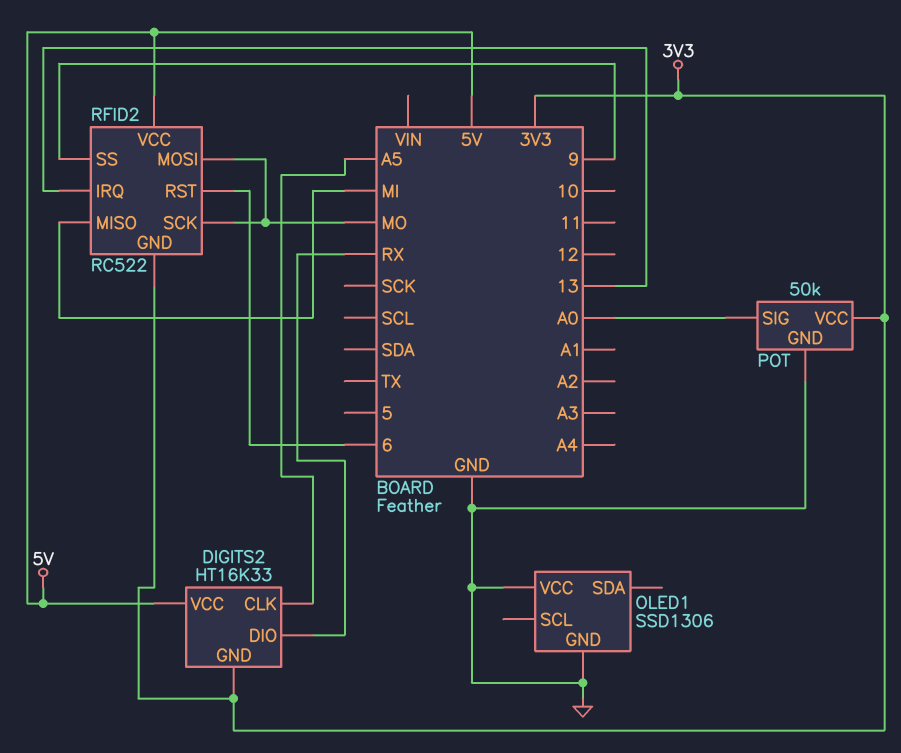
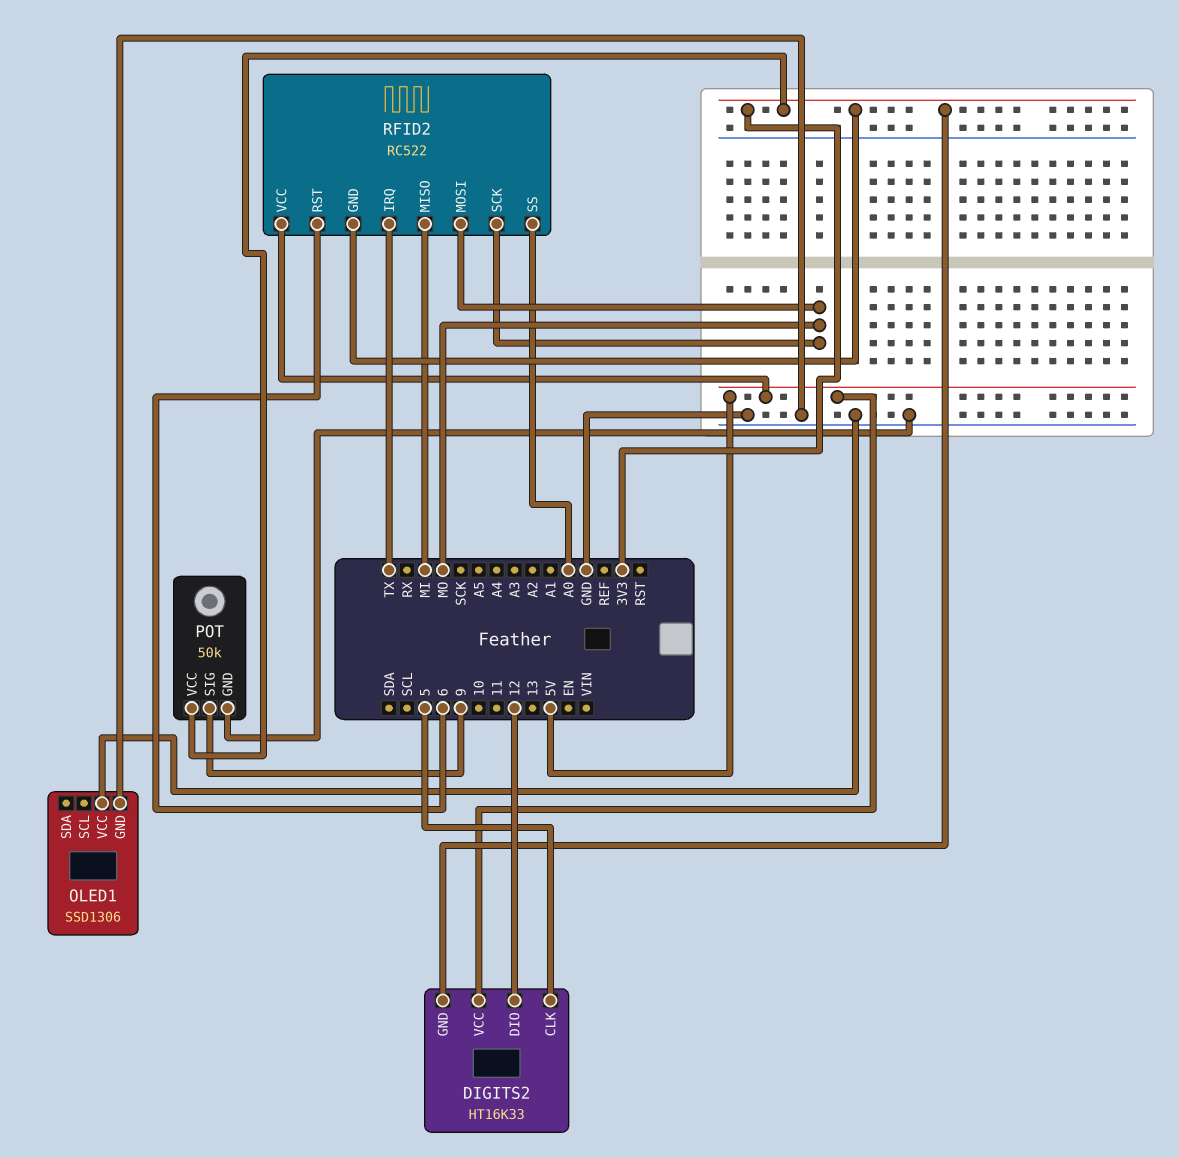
DIGITS2 pin CLK: A5 -> 5
DIGITS2 pin DIO: RX -> 12
POT pin SIG: A0 -> 9
RFID2 pin IRQ: 13 -> TX
RFID2 pin SS: 9 -> A0

